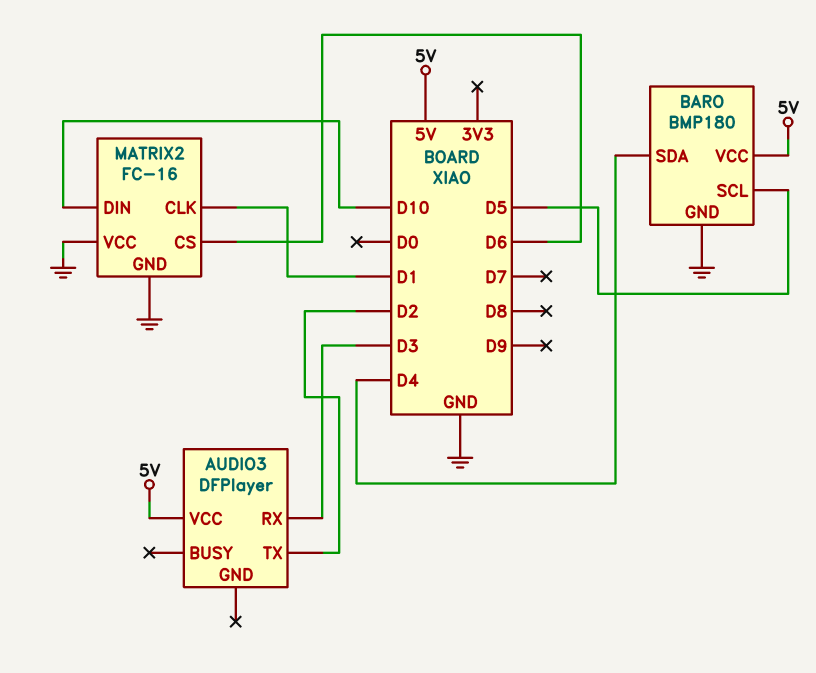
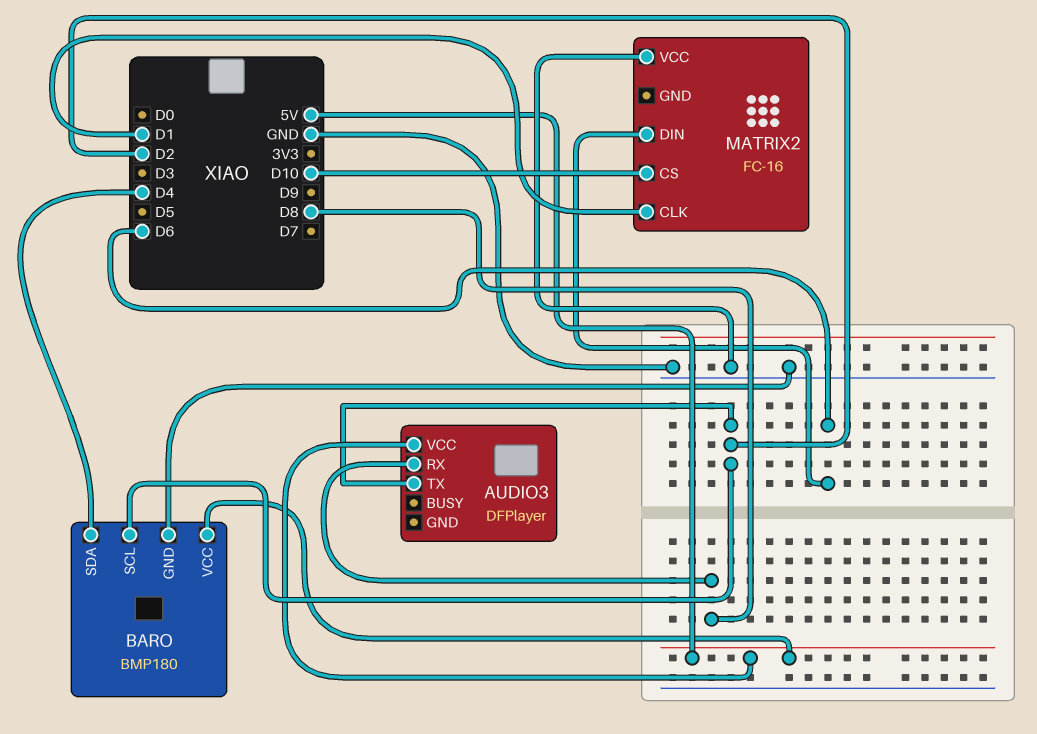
AUDIO3 pin RX: D3 -> D8
BARO pin SCL: D5 -> D2
MATRIX2 pin CS: D6 -> D10
MATRIX2 pin DIN: D10 -> D6
MATRIX2 pin GND: GND -> none

